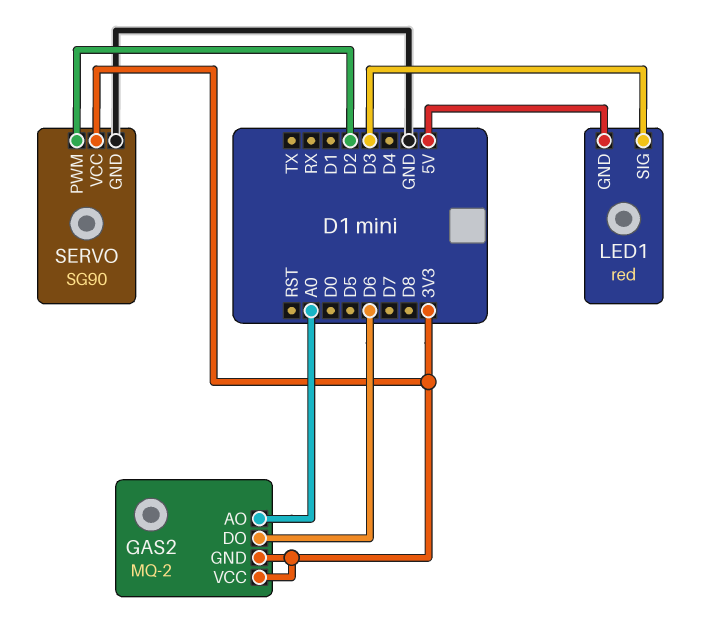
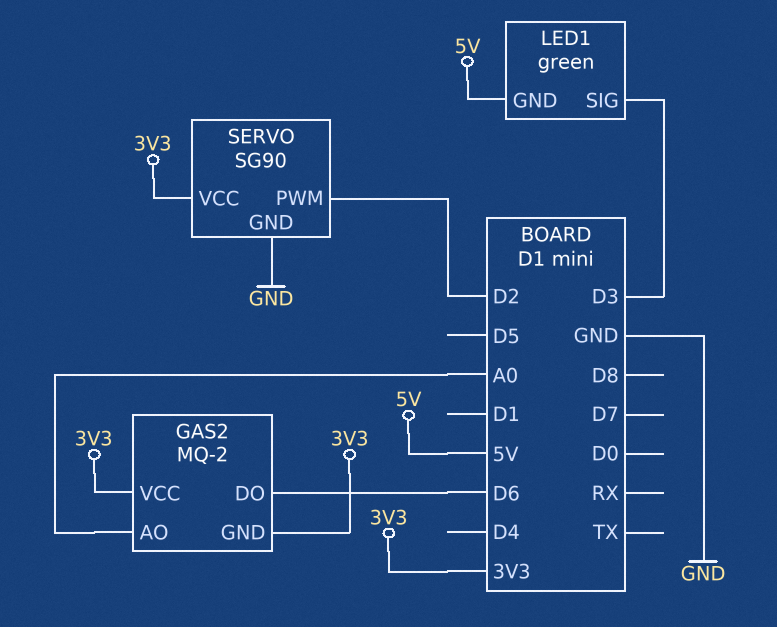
LED1: red -> green

